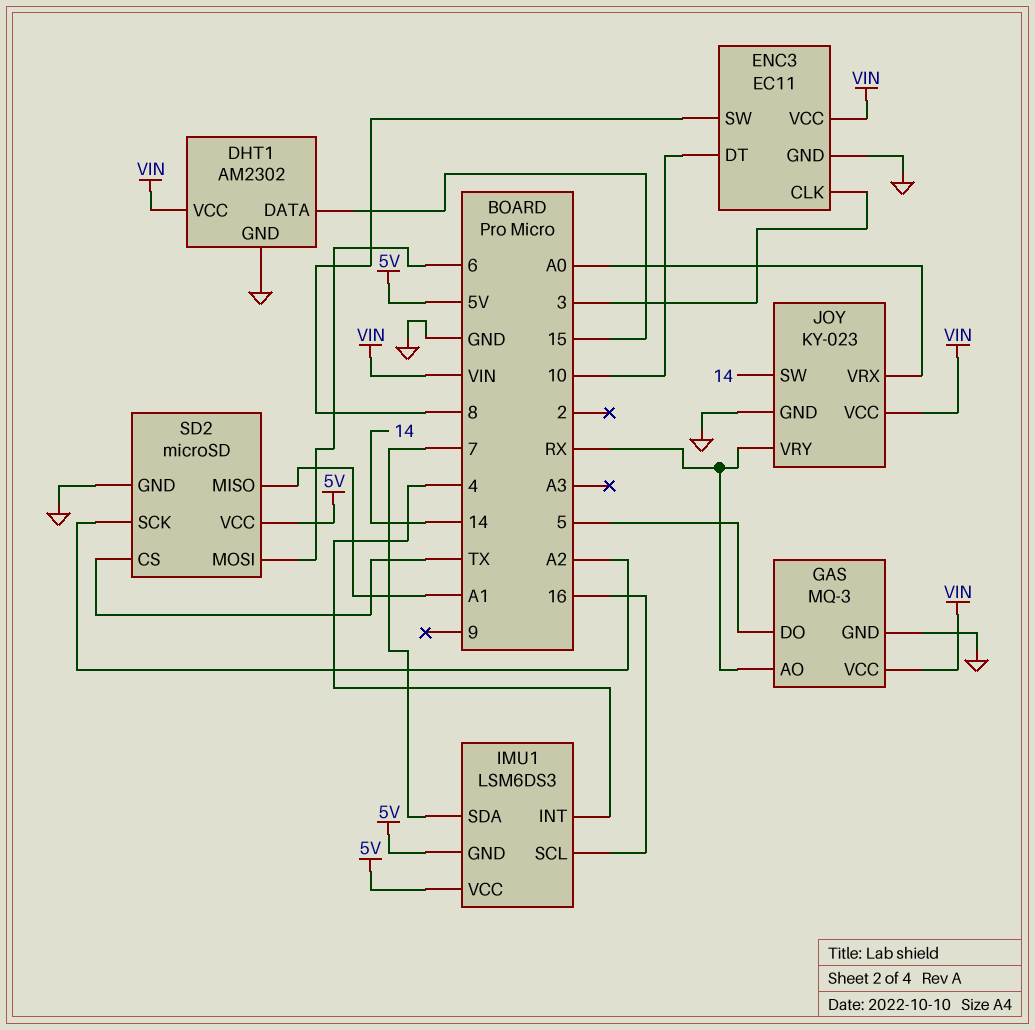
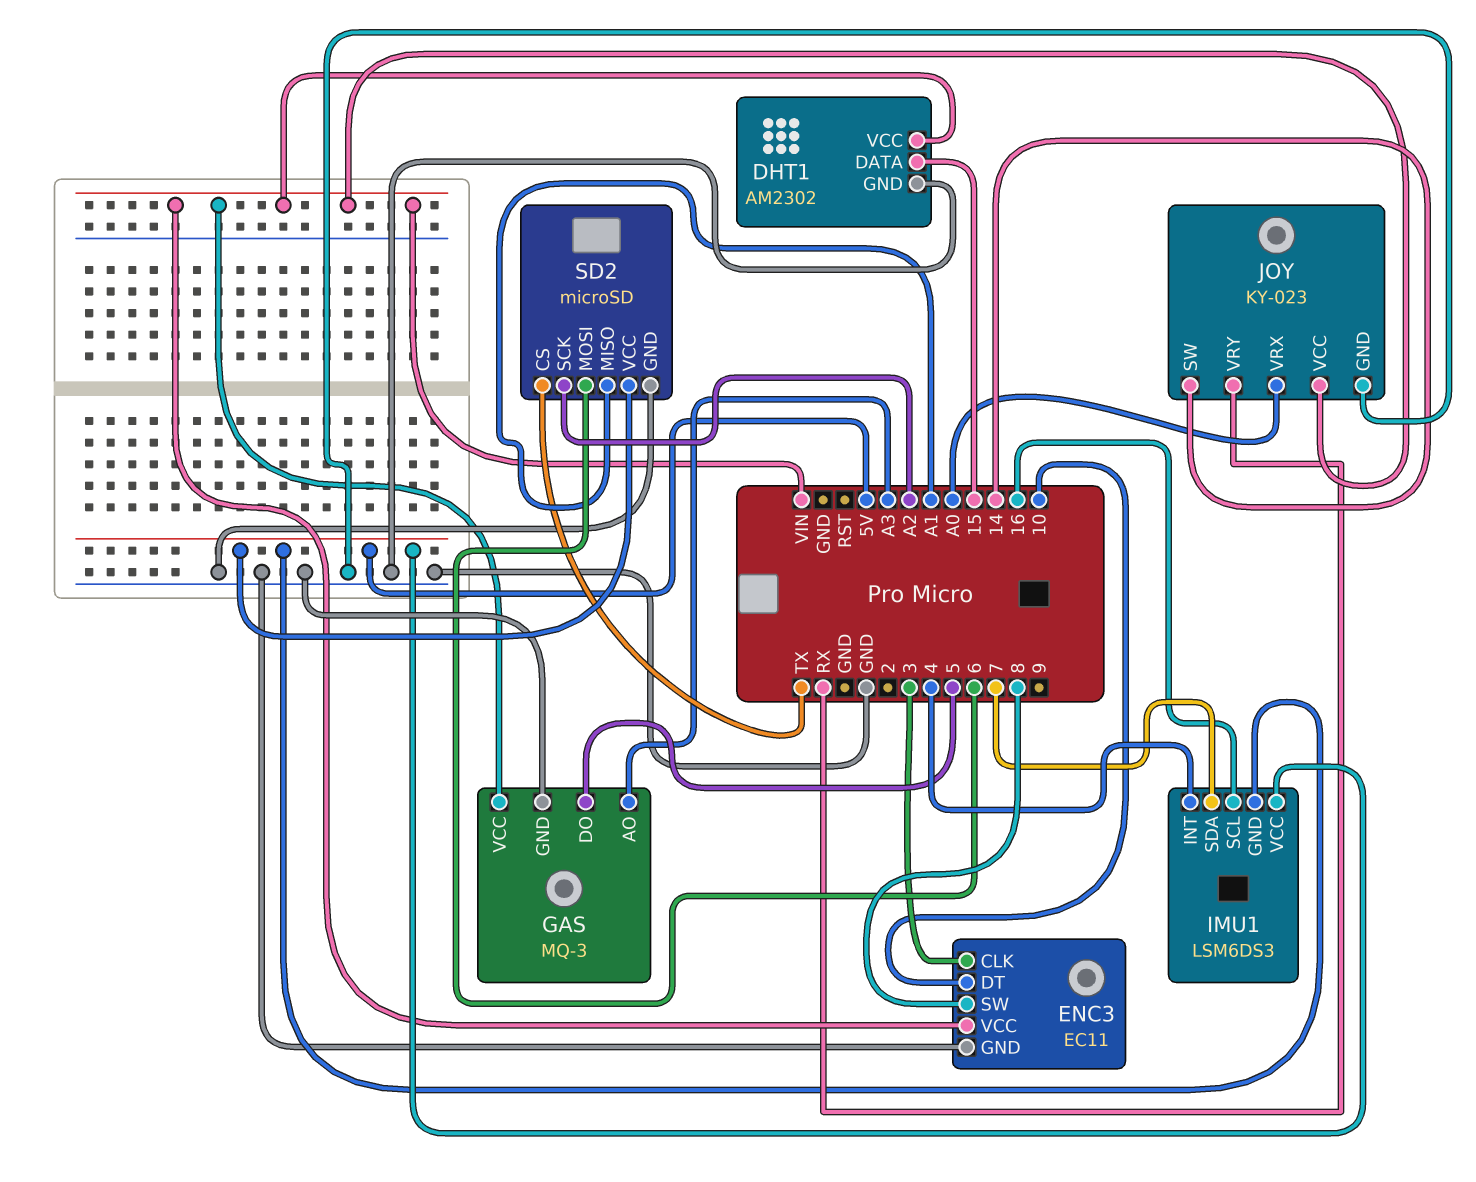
GAS pin AO: RX -> A3

